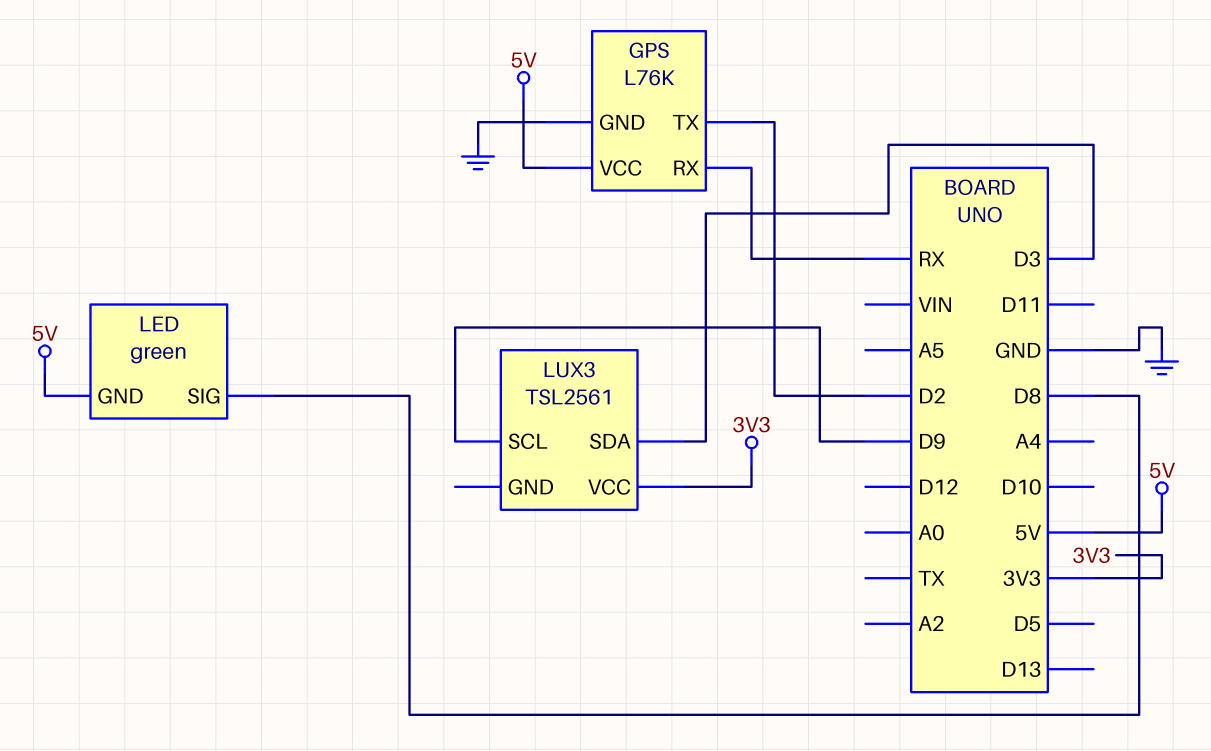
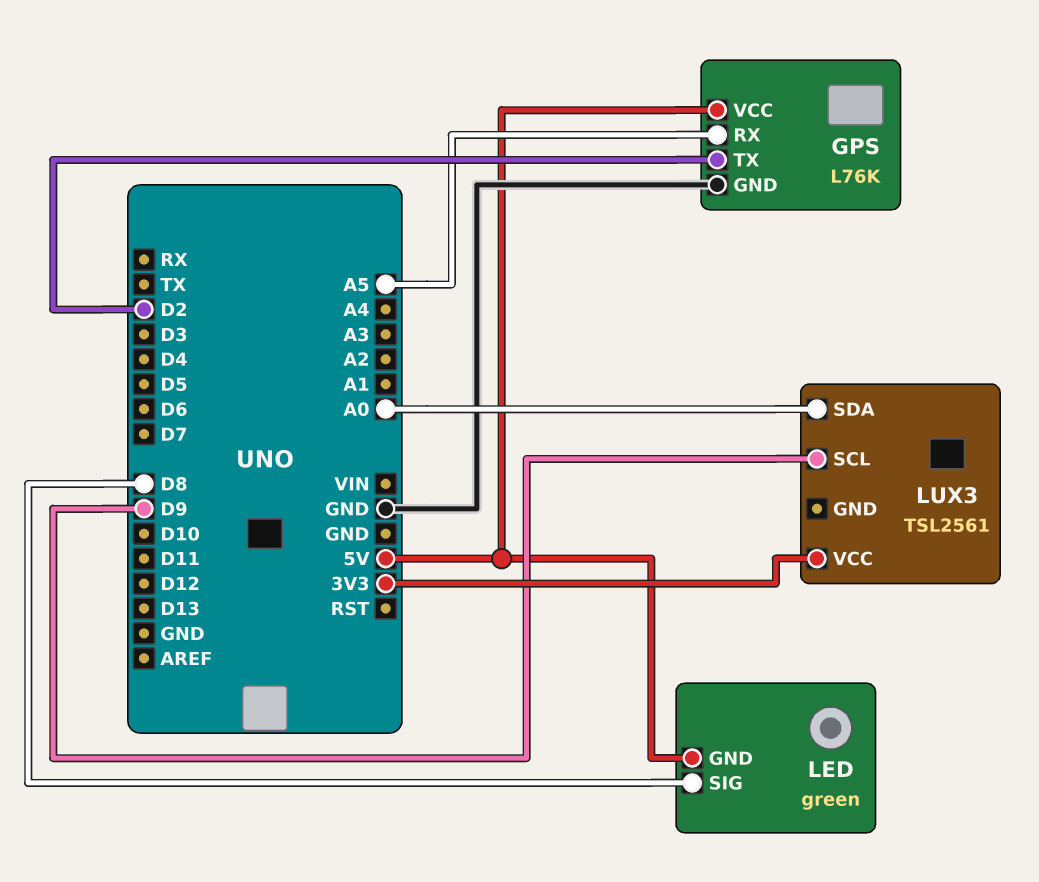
GPS pin RX: RX -> A5
LUX3 pin SDA: D3 -> A0

